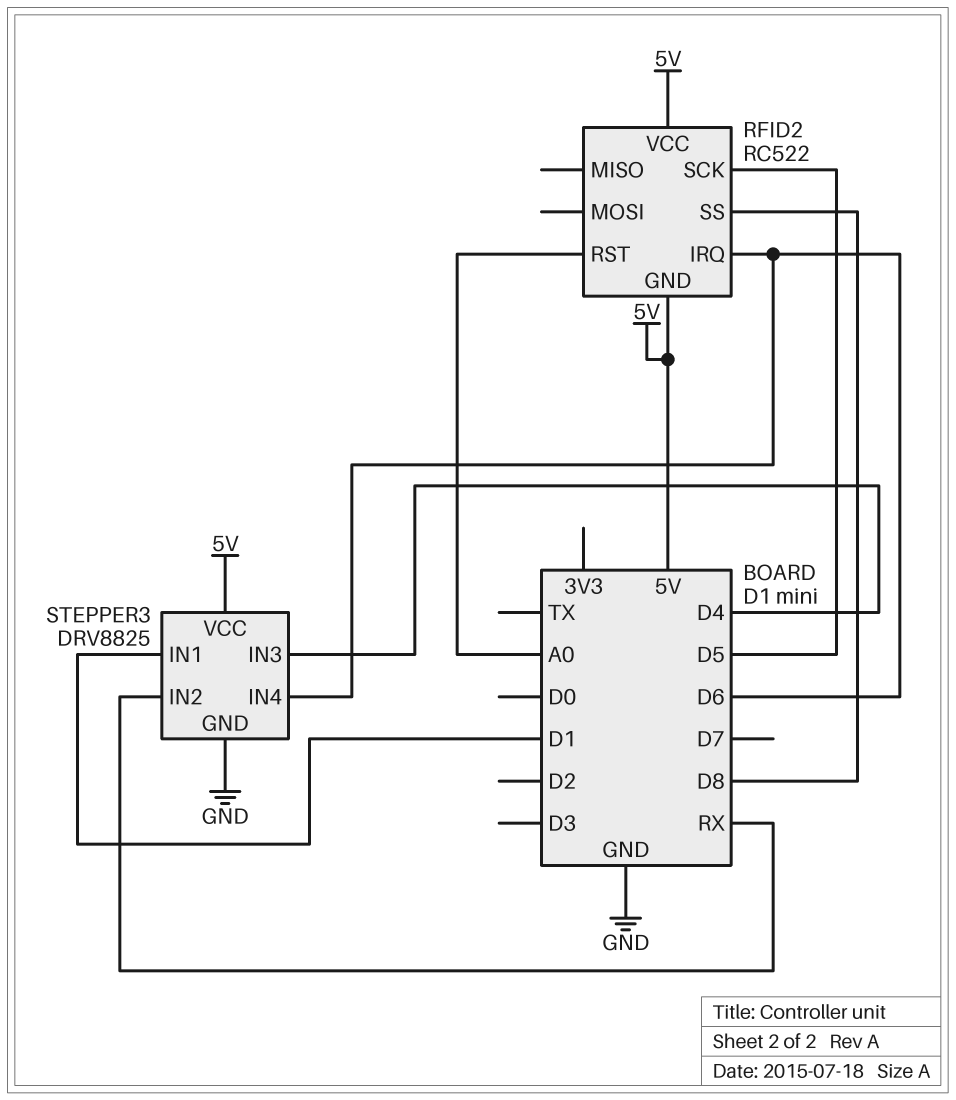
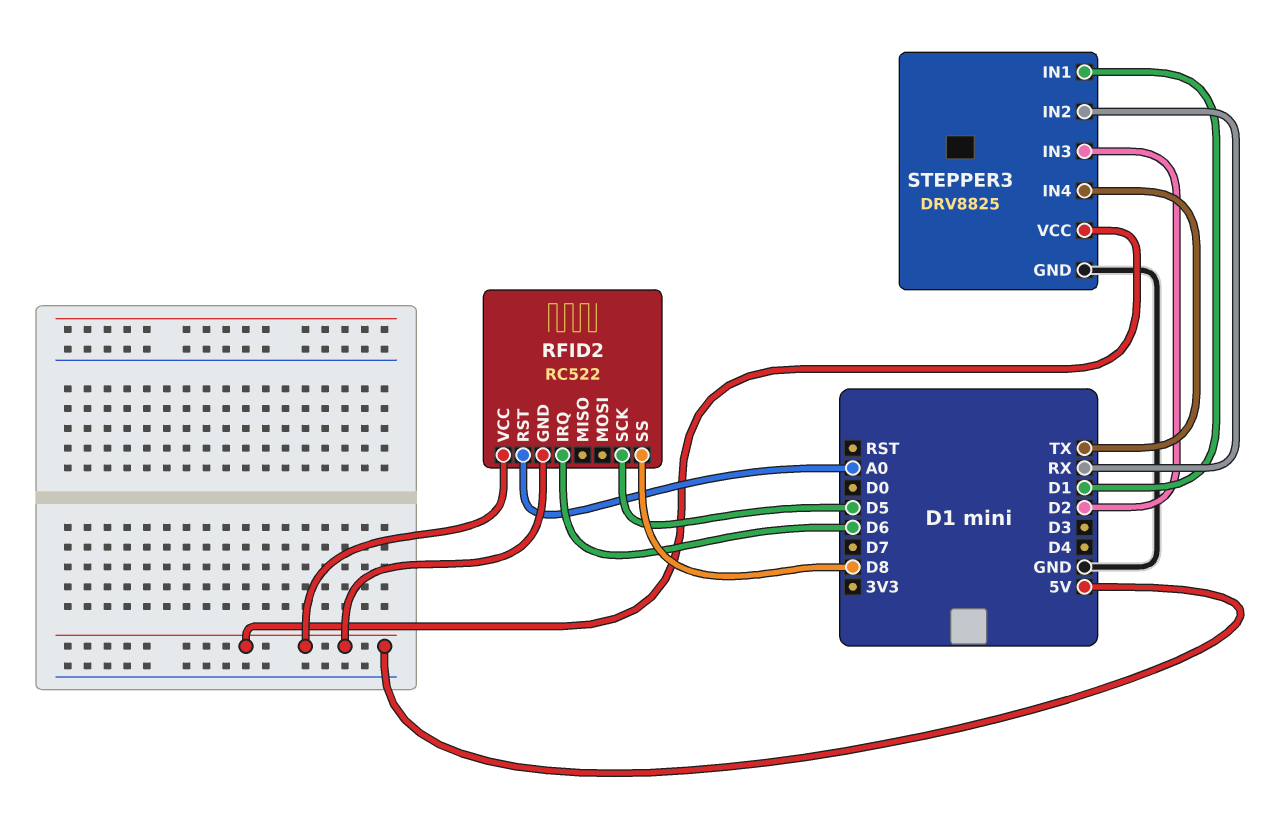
STEPPER3 pin IN3: D4 -> D2
STEPPER3 pin IN4: D6 -> TX

